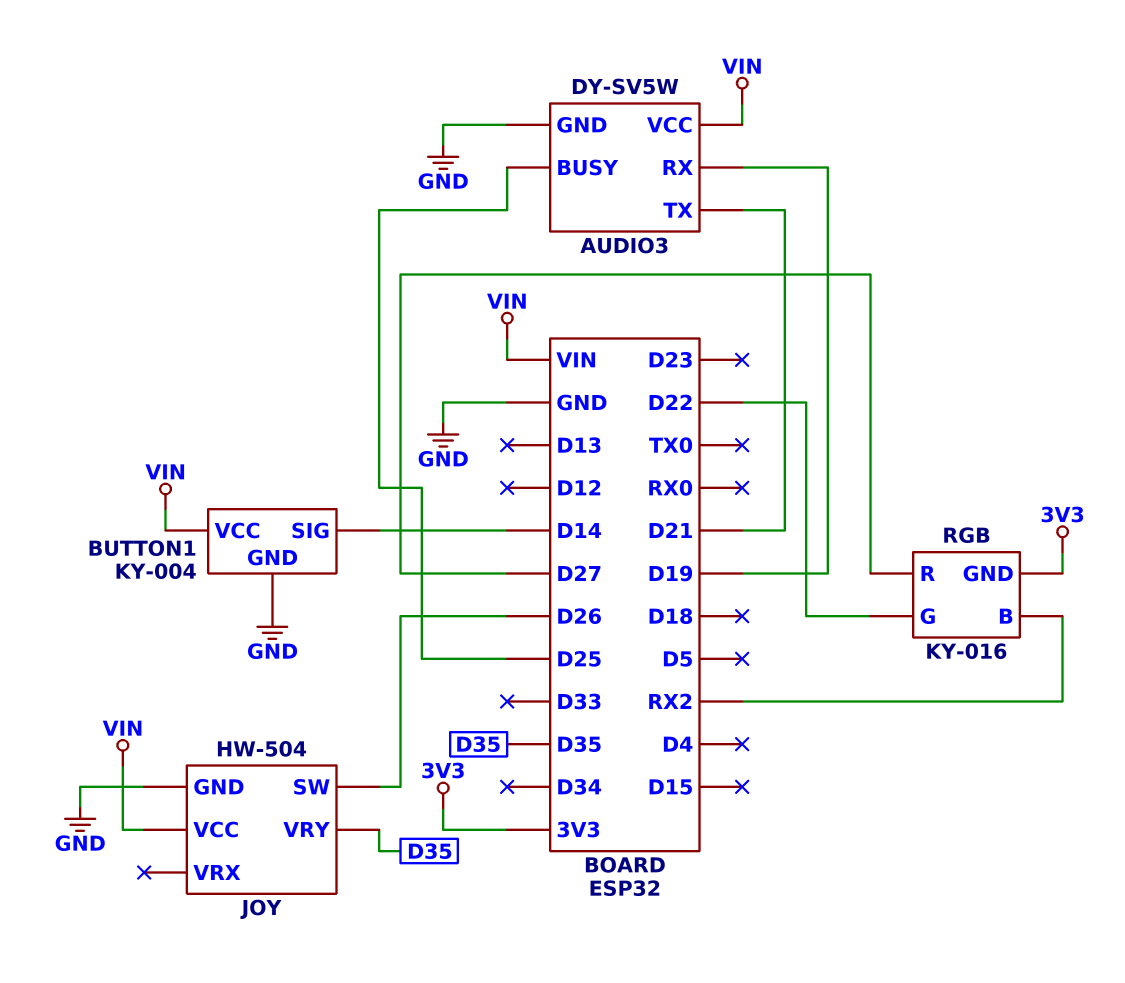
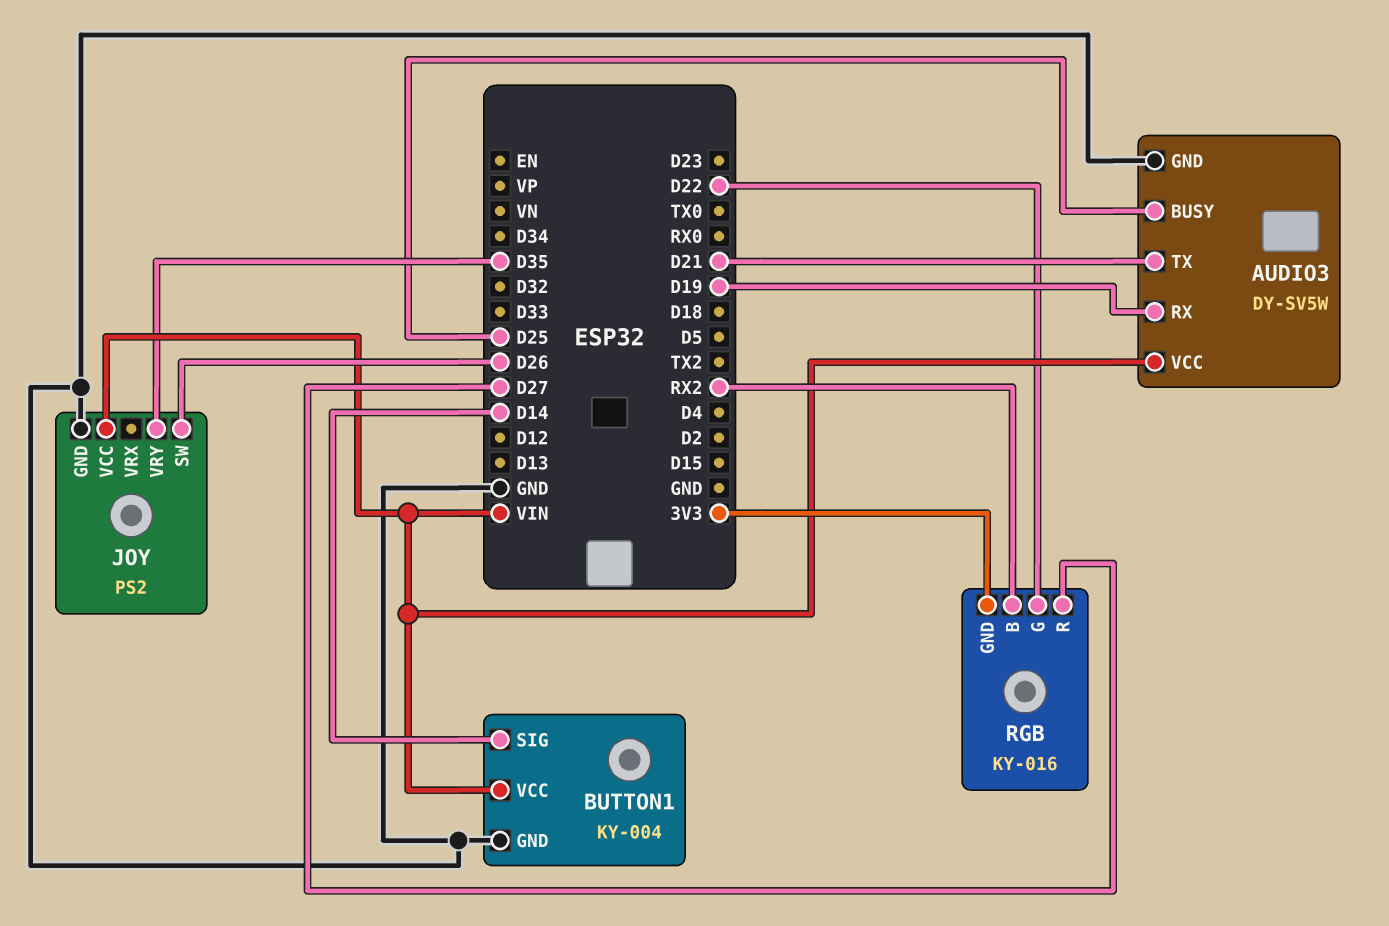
JOY: HW-504 -> PS2

